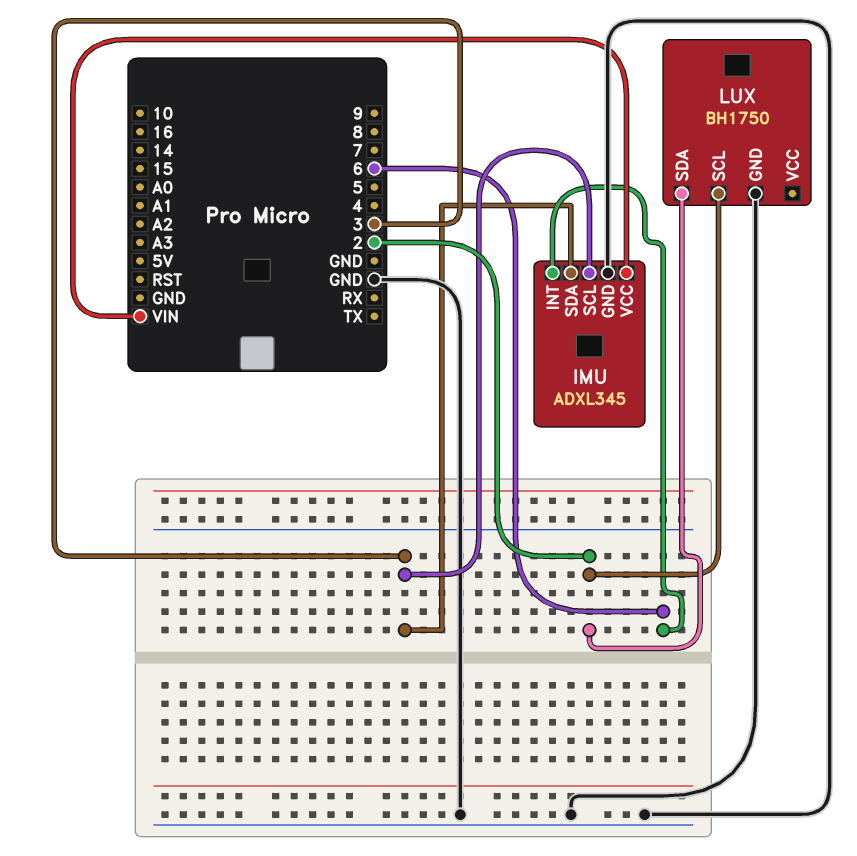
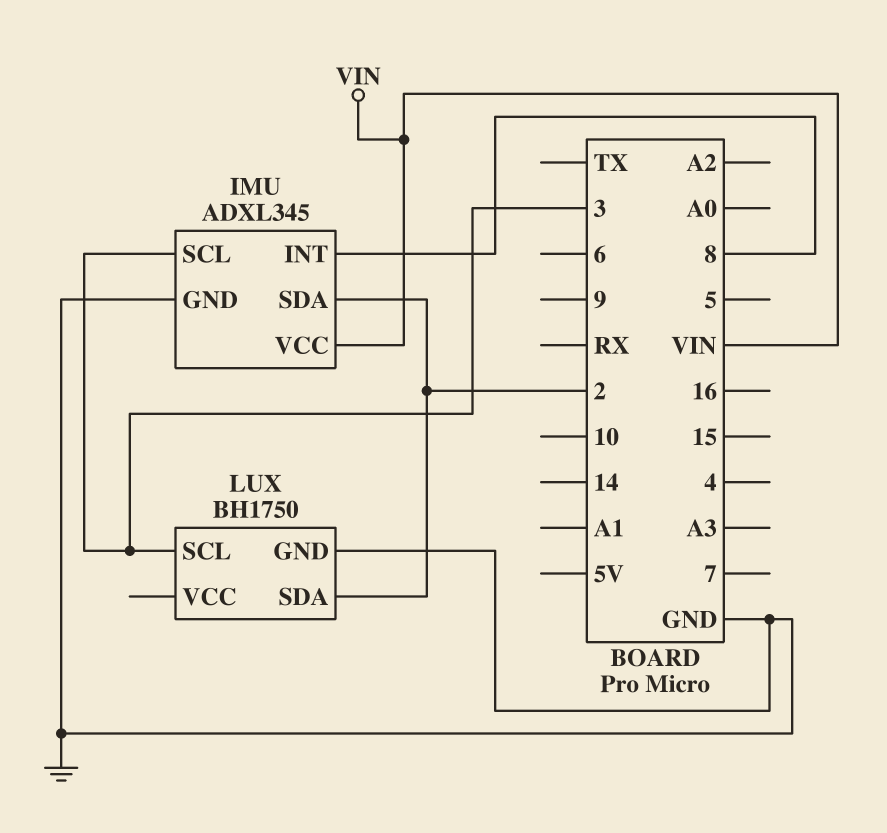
IMU pin INT: 6 -> 8
IMU pin SDA: 3 -> 2
LUX pin SCL: 2 -> 3

